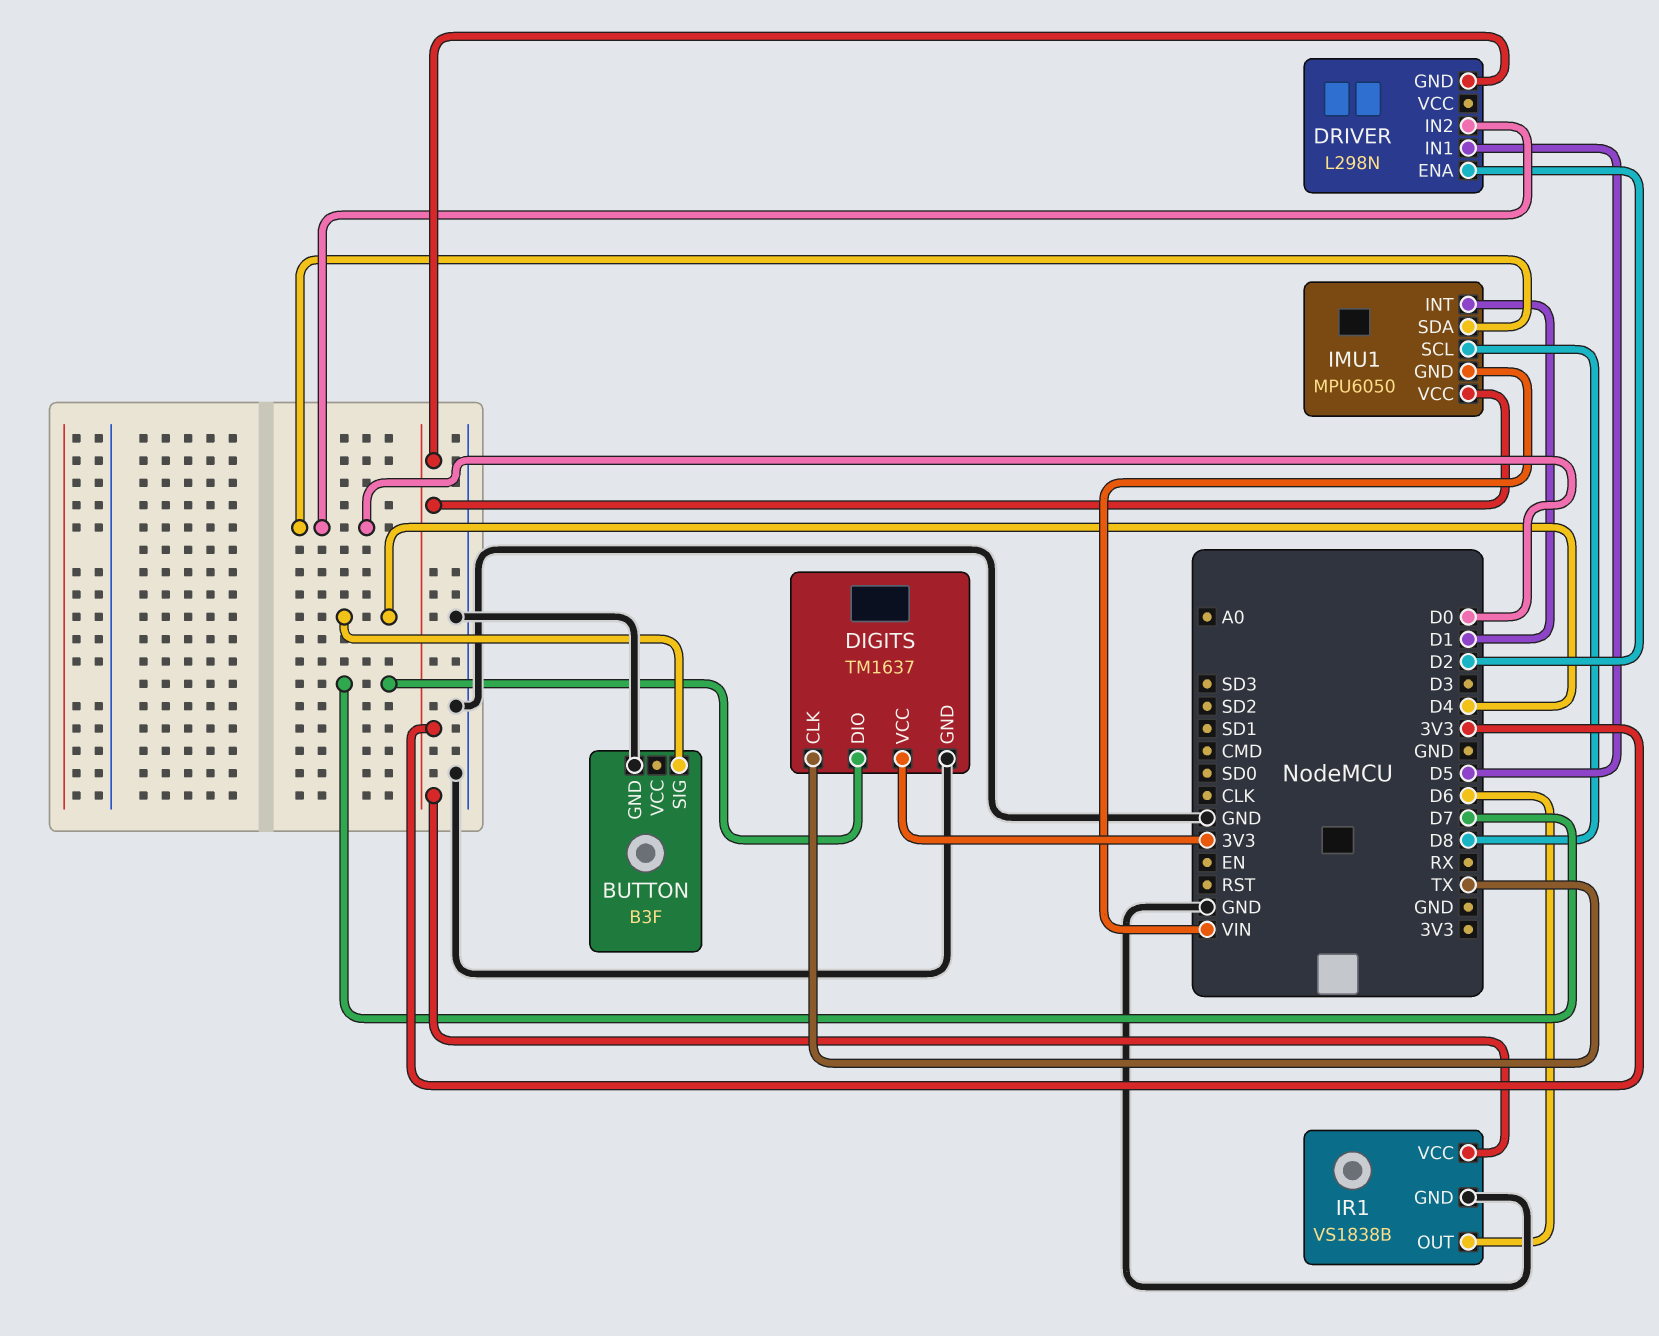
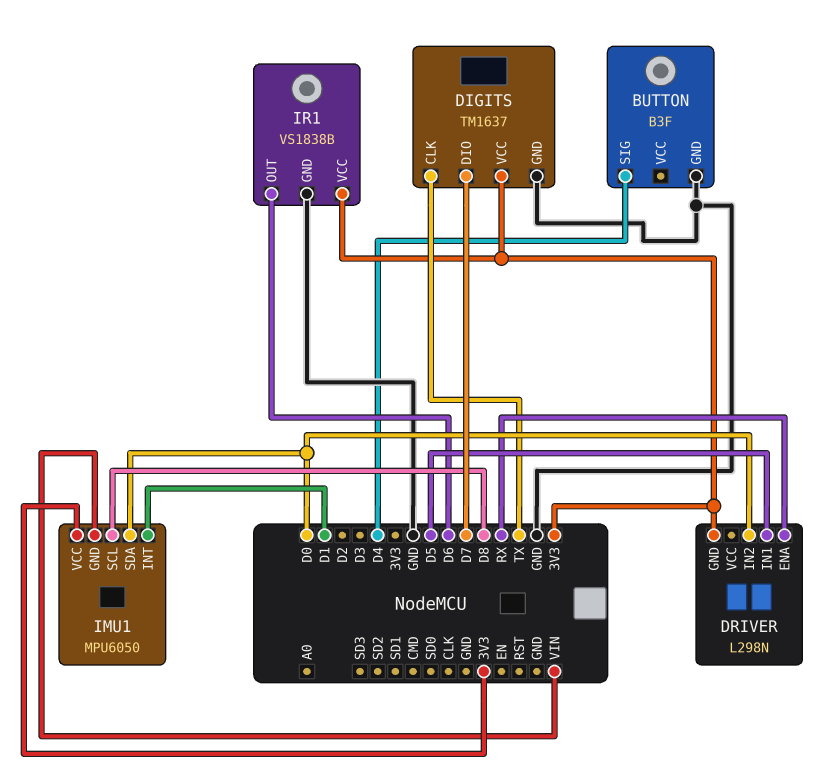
DRIVER pin ENA: D2 -> RX

